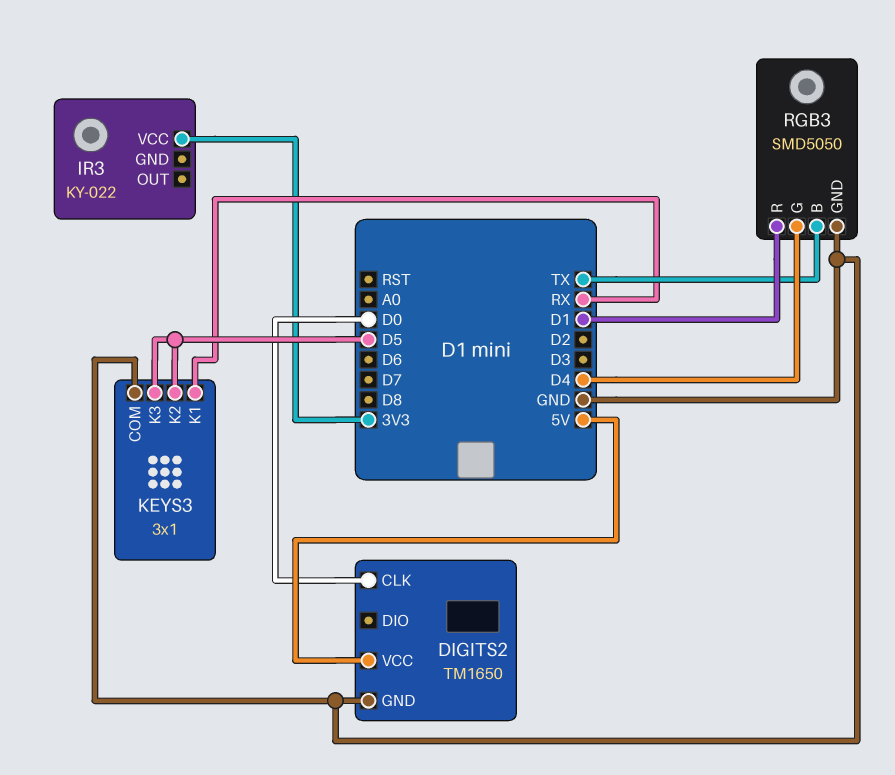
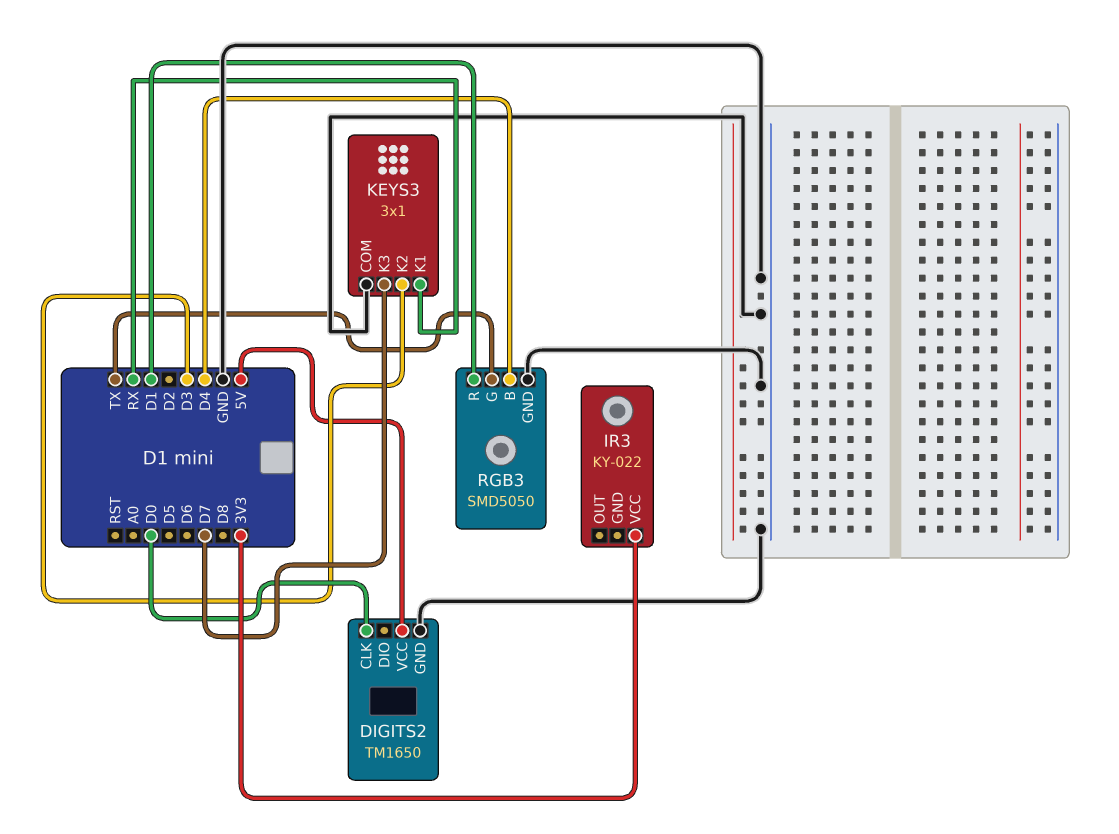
KEYS3 pin K2: D5 -> D3
KEYS3 pin K3: D5 -> D7
RGB3 pin B: TX -> D4
RGB3 pin G: D4 -> TX

